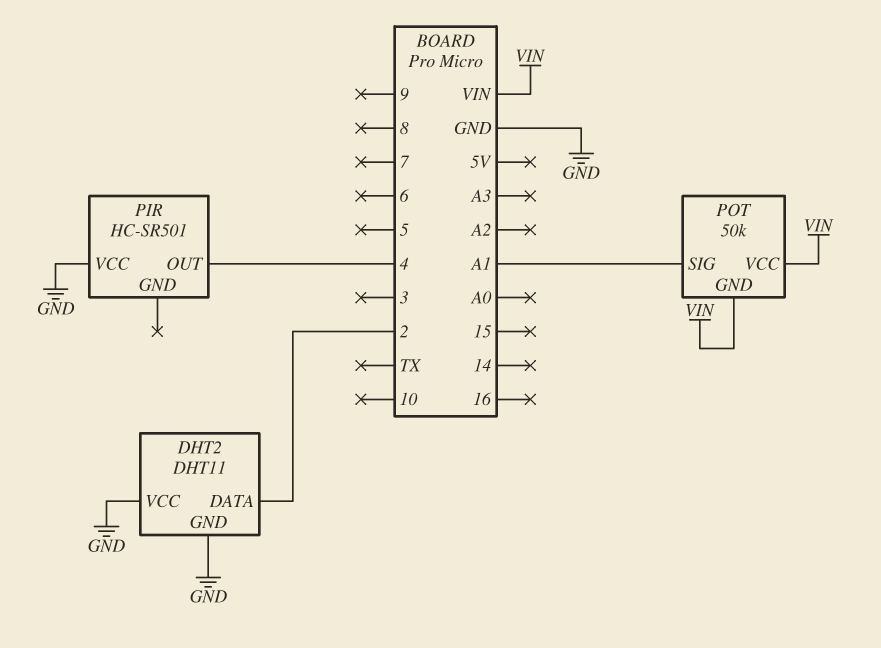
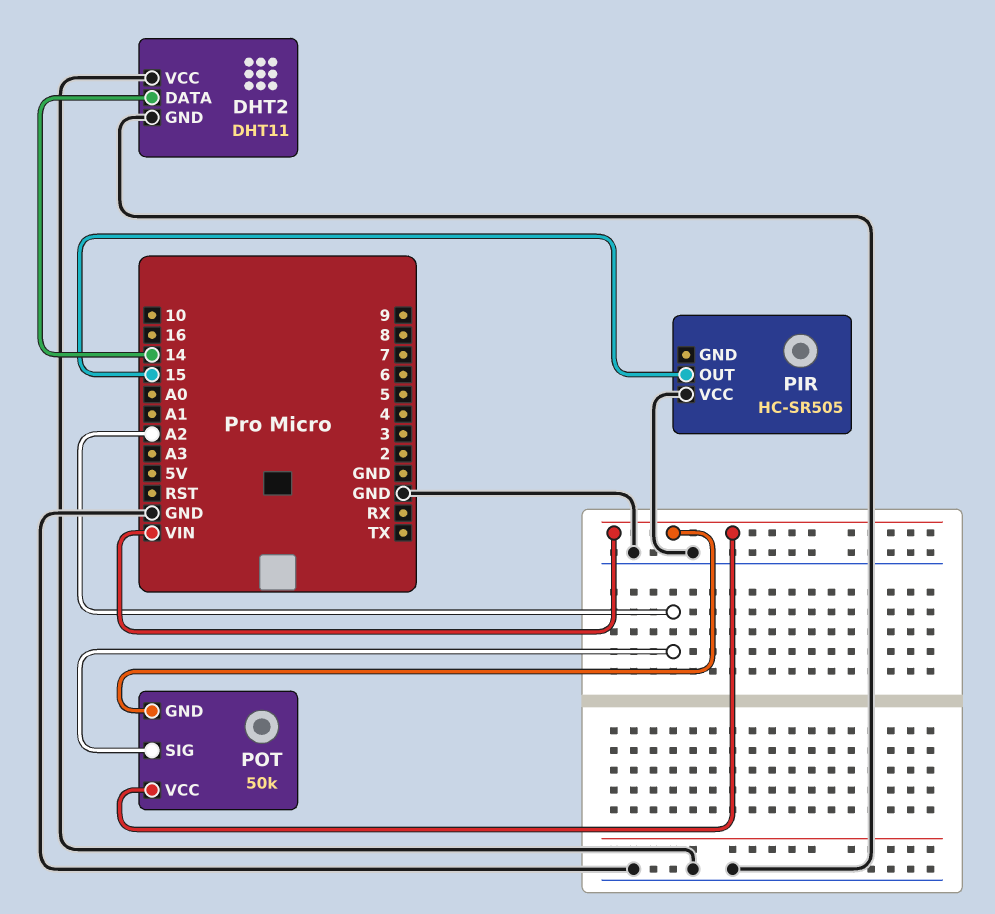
DHT2 pin DATA: 2 -> 14
PIR: HC-SR501 -> HC-SR505
PIR pin OUT: 4 -> 15
POT pin SIG: A1 -> A2

